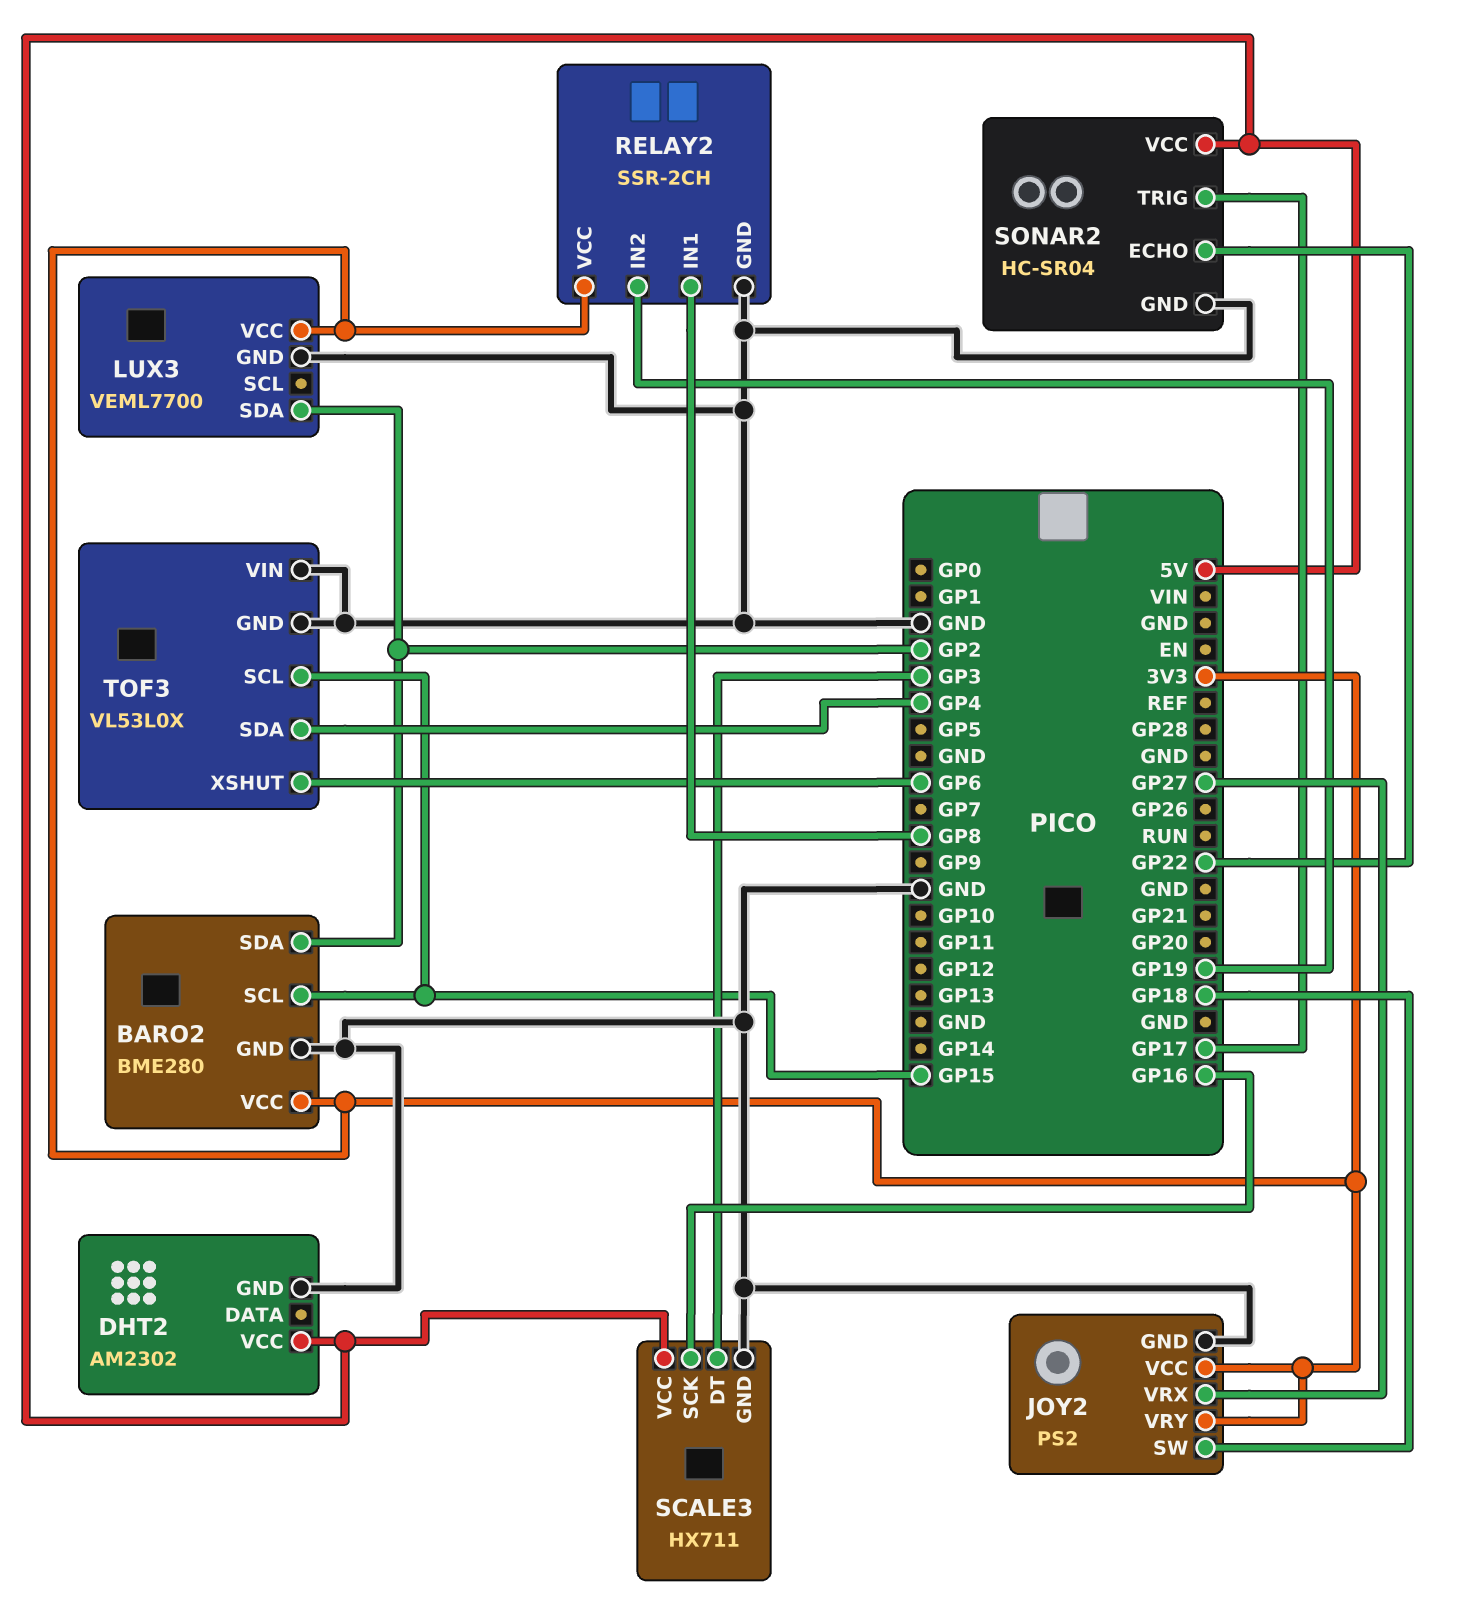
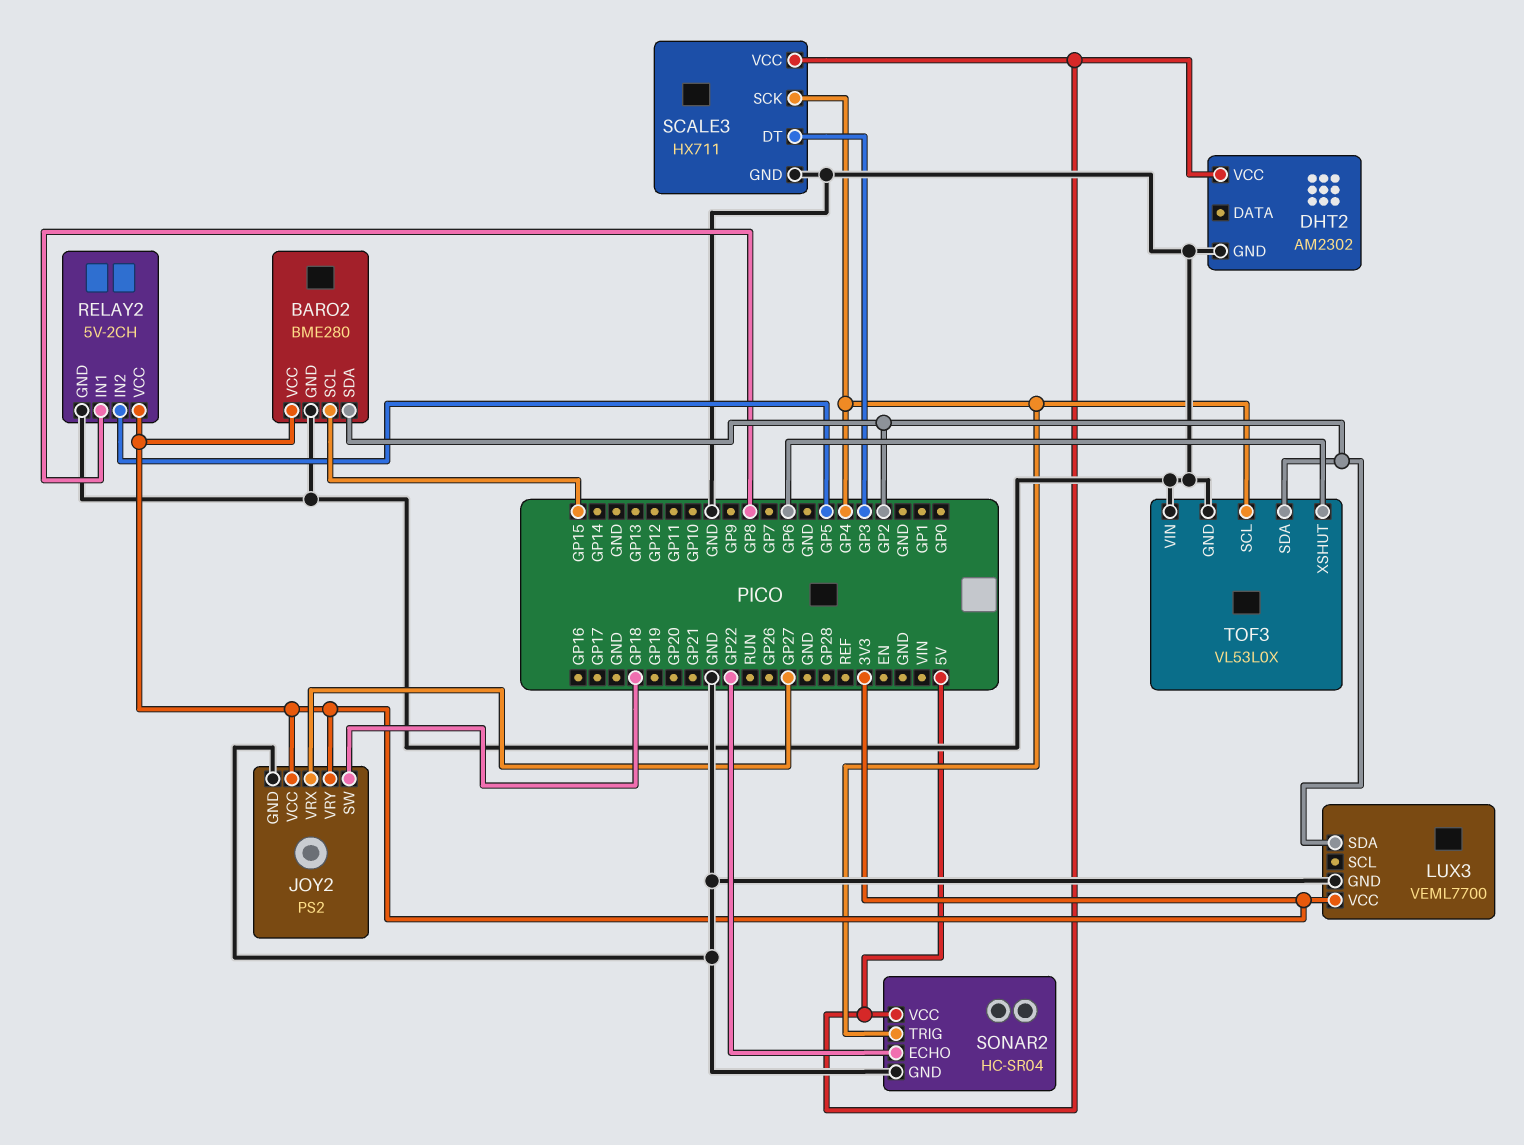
RELAY2: SSR-2CH -> 5V-2CH
RELAY2 pin IN2: GP19 -> GP5
SCALE3 pin SCK: GP16 -> GP4
SONAR2 pin TRIG: GP17 -> GP4
TOF3 pin SCL: GP15 -> GP4
TOF3 pin SDA: GP4 -> GP2

